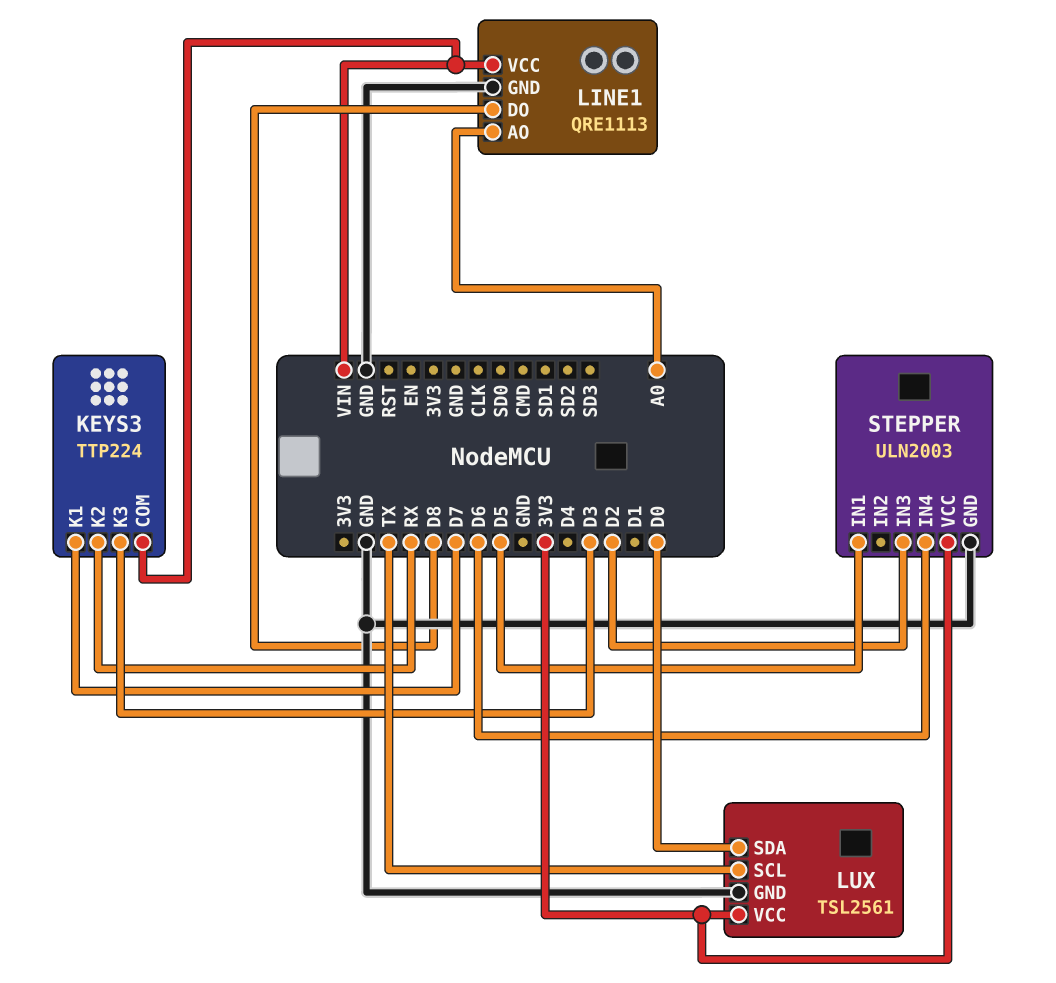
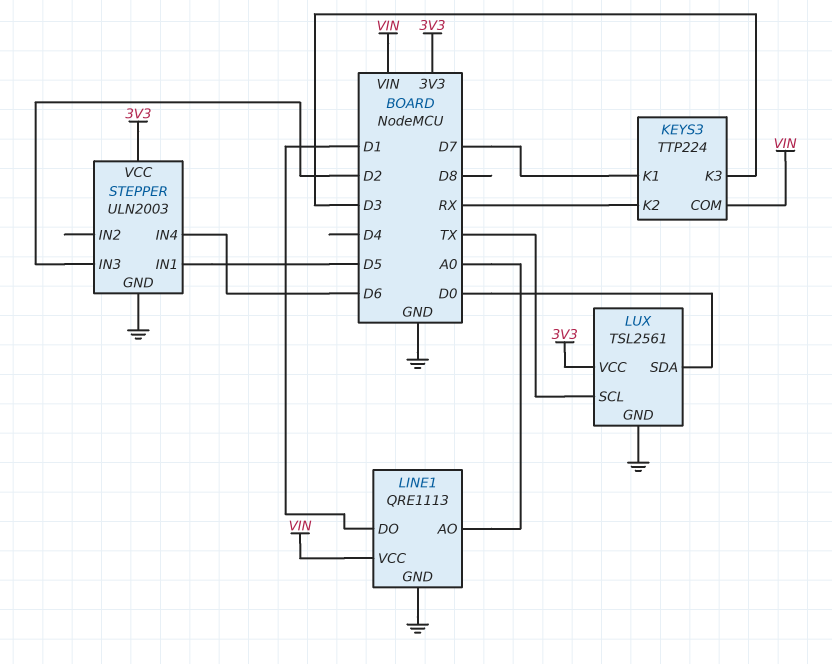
LINE1 pin DO: D8 -> D1

